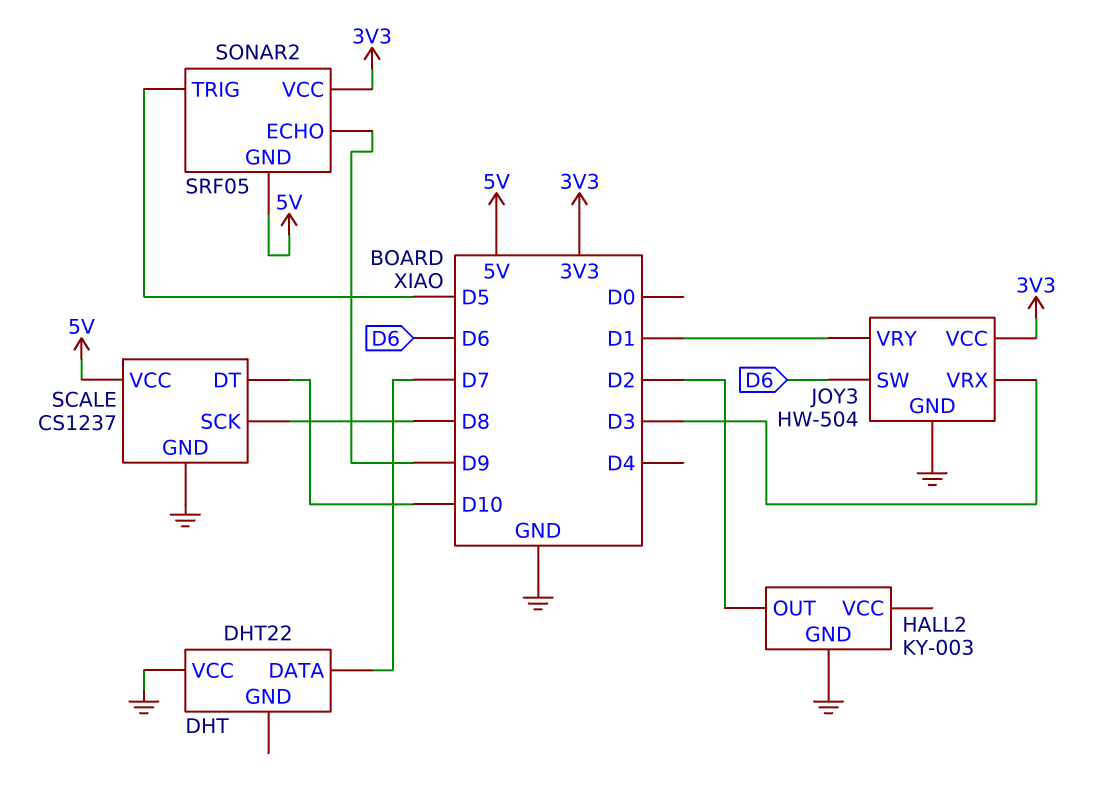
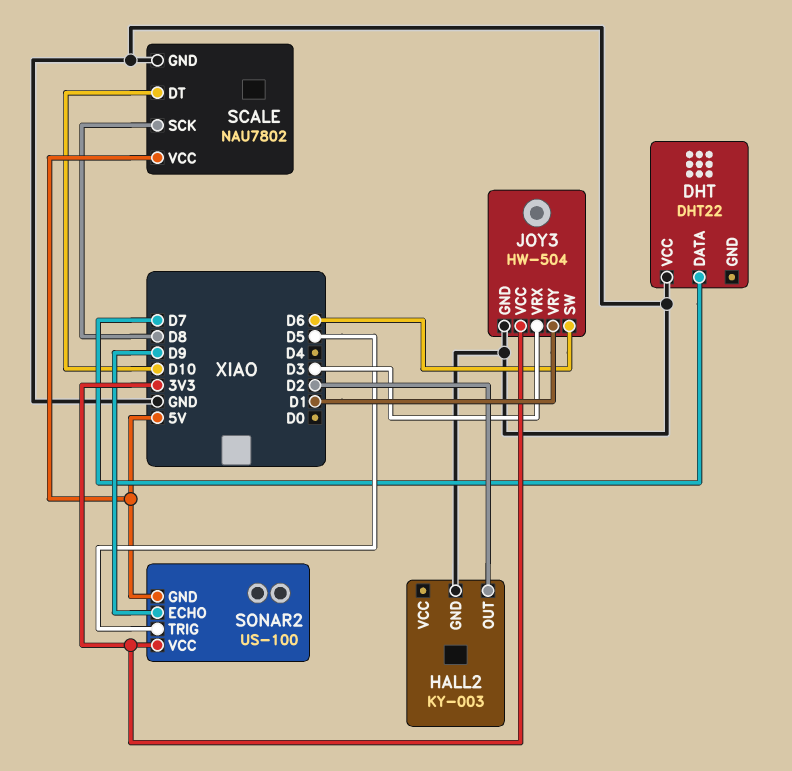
SCALE: CS1237 -> NAU7802
SONAR2: SRF05 -> US-100

